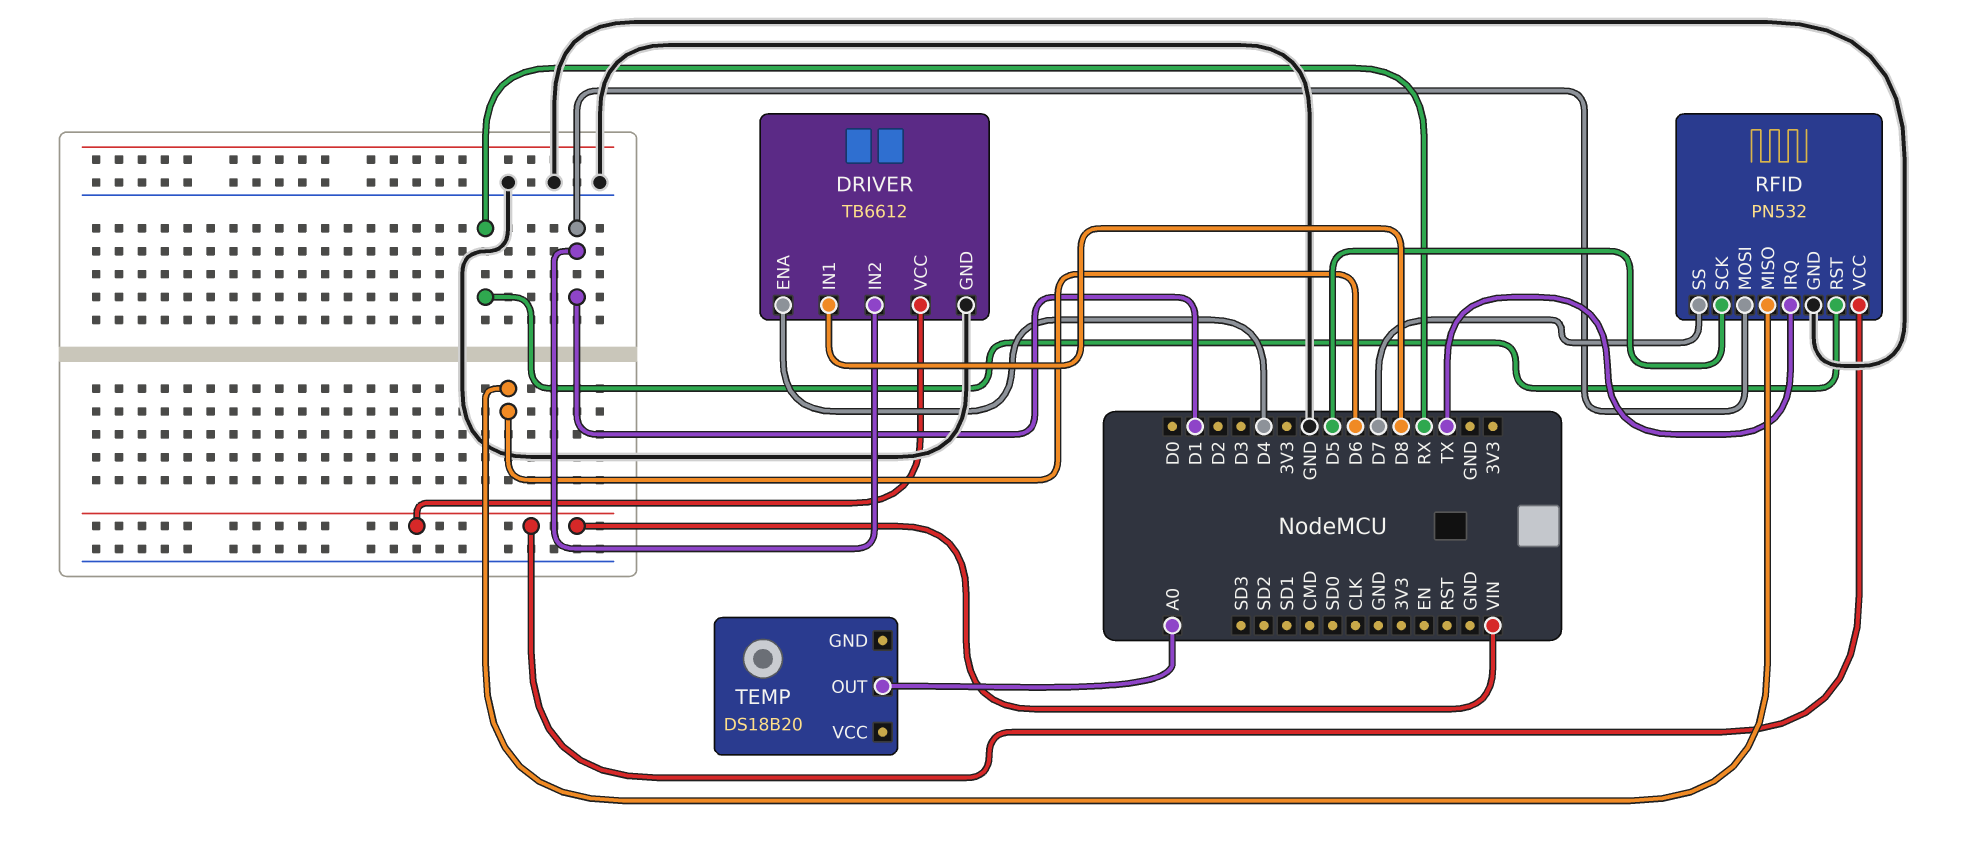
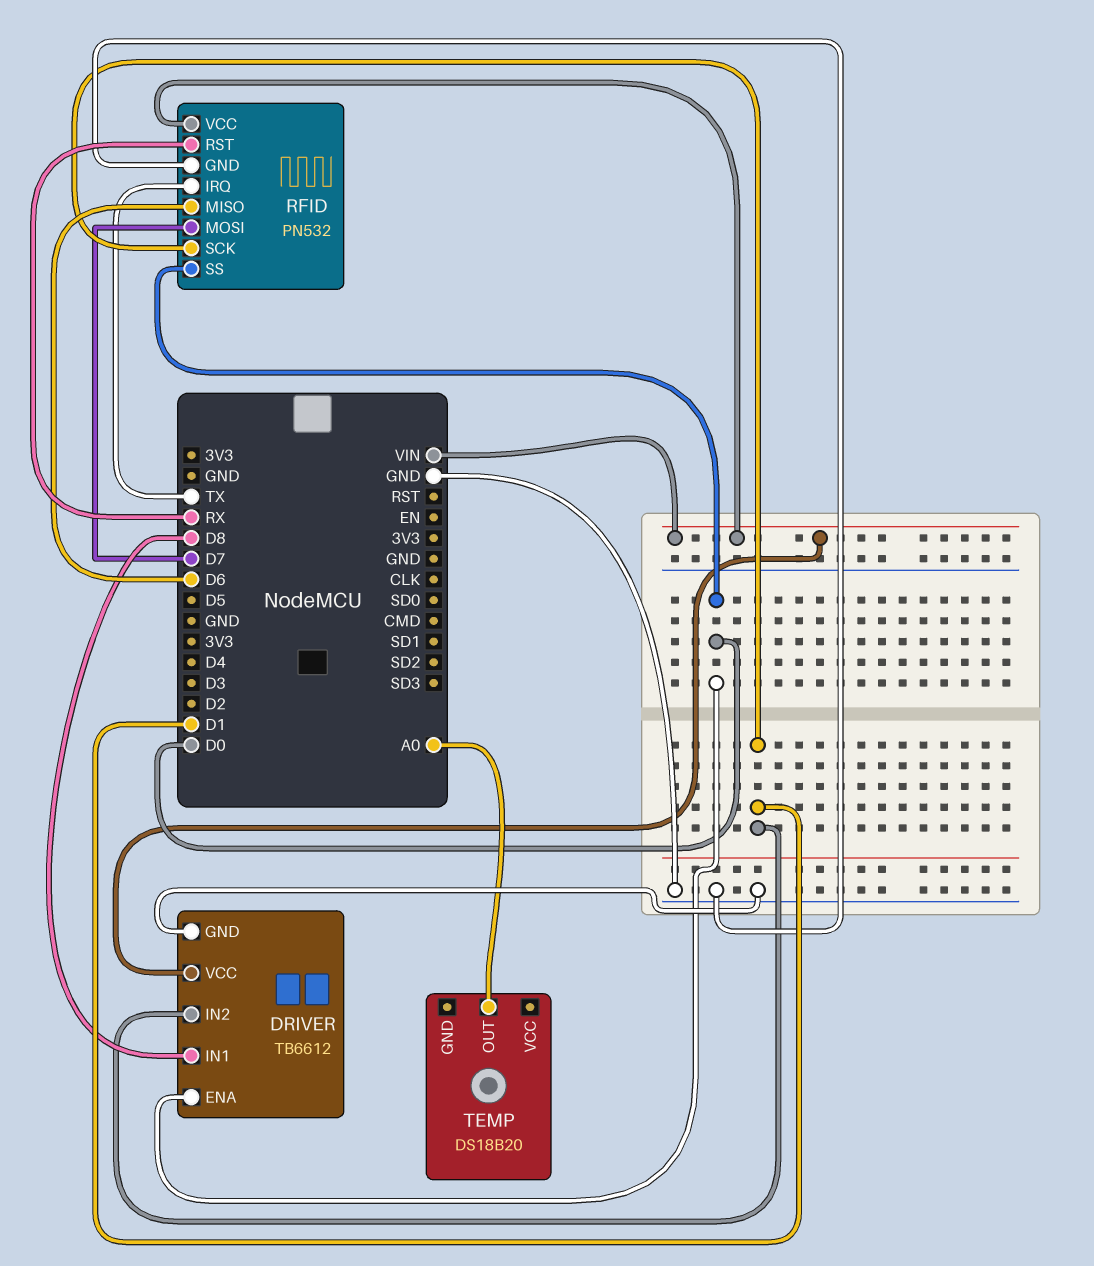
DRIVER pin ENA: D4 -> D0
RFID pin MOSI: D1 -> D7
RFID pin SCK: D5 -> D1
RFID pin SS: D7 -> D0

